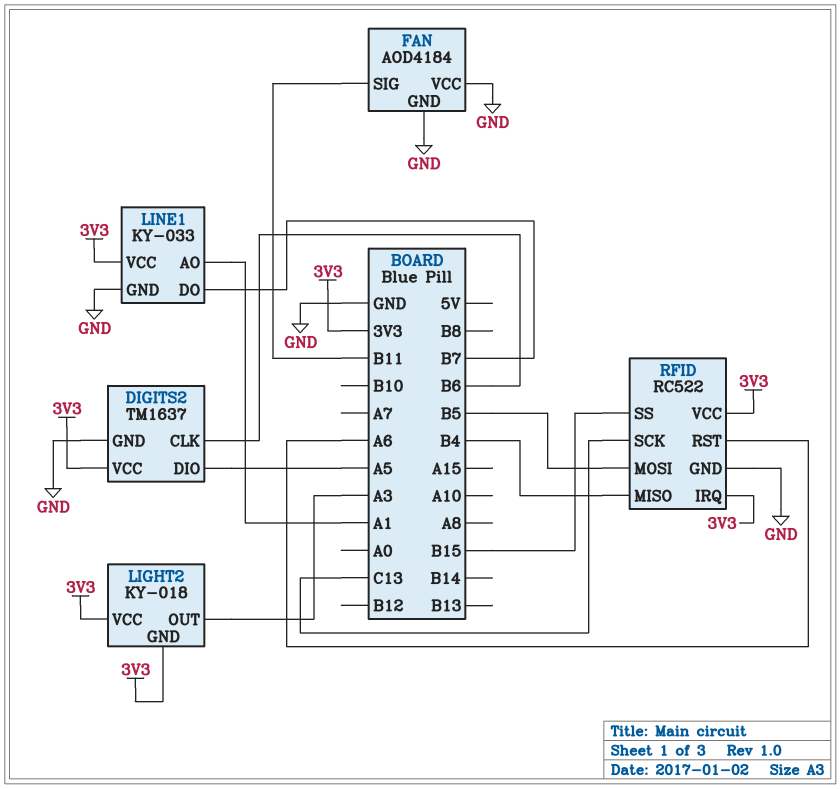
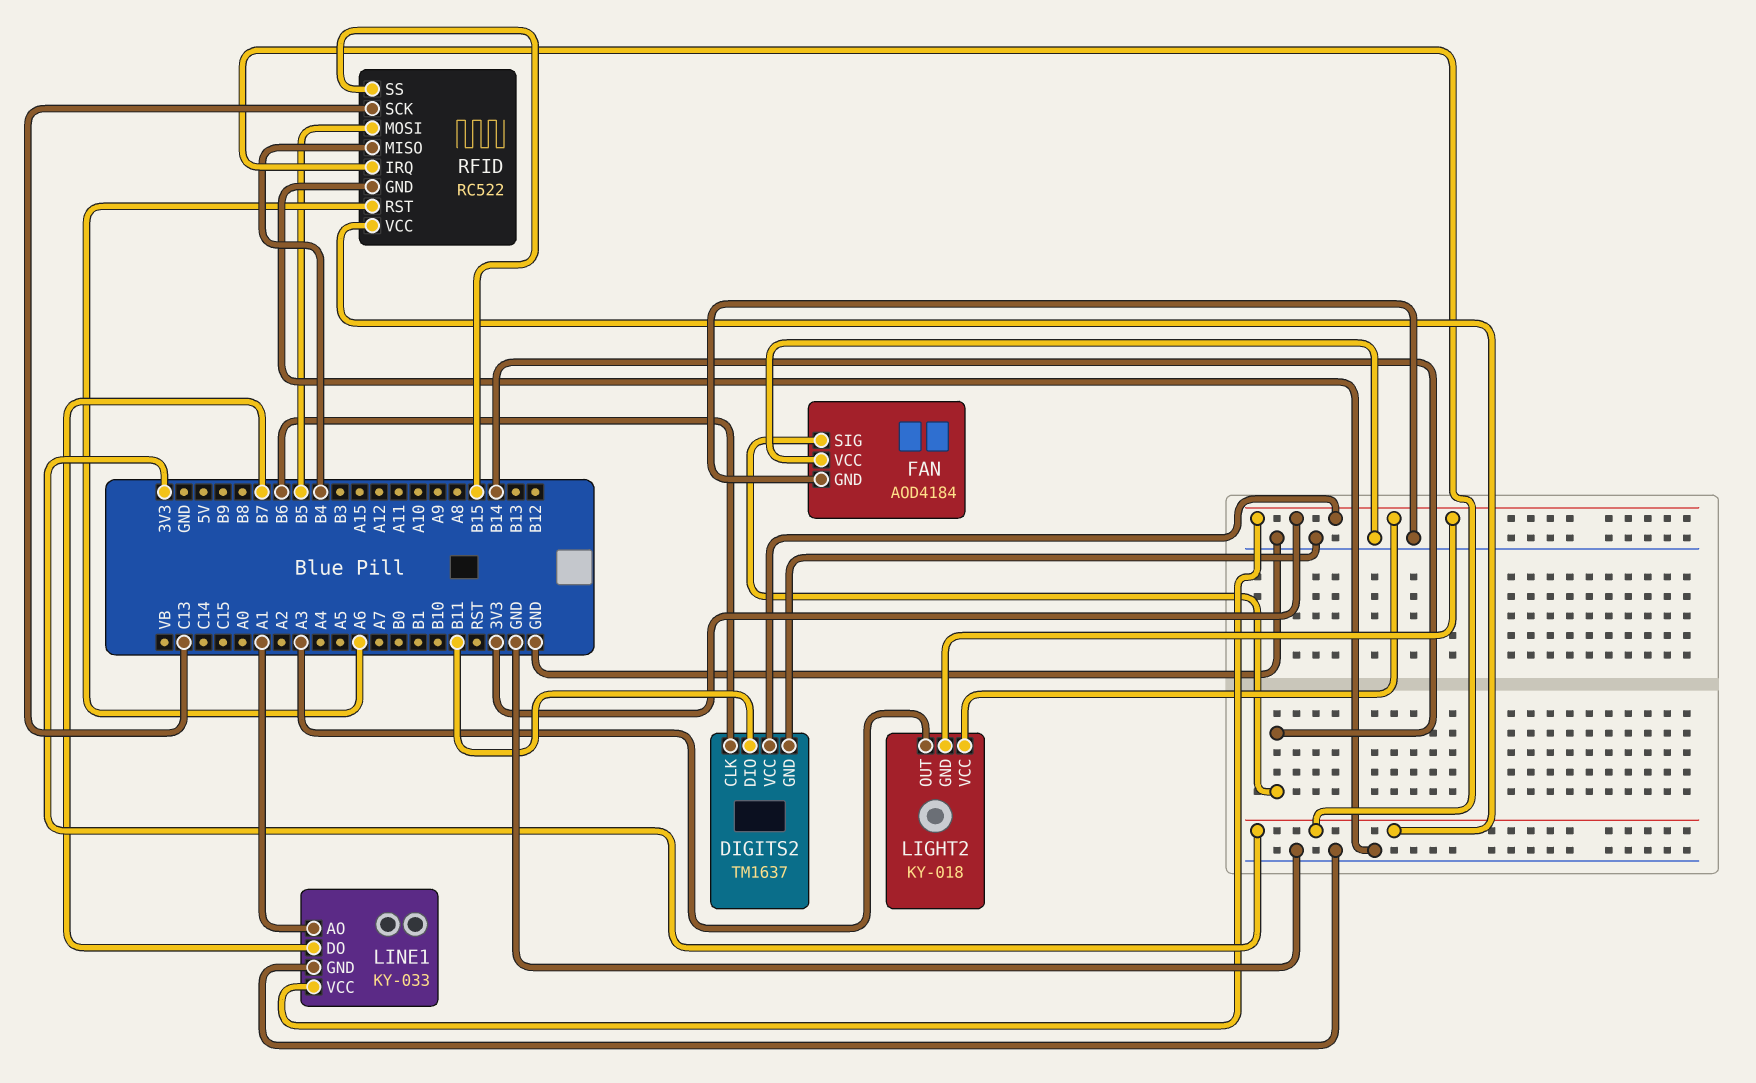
DIGITS2 pin DIO: A5 -> B11
FAN pin SIG: B11 -> B14

